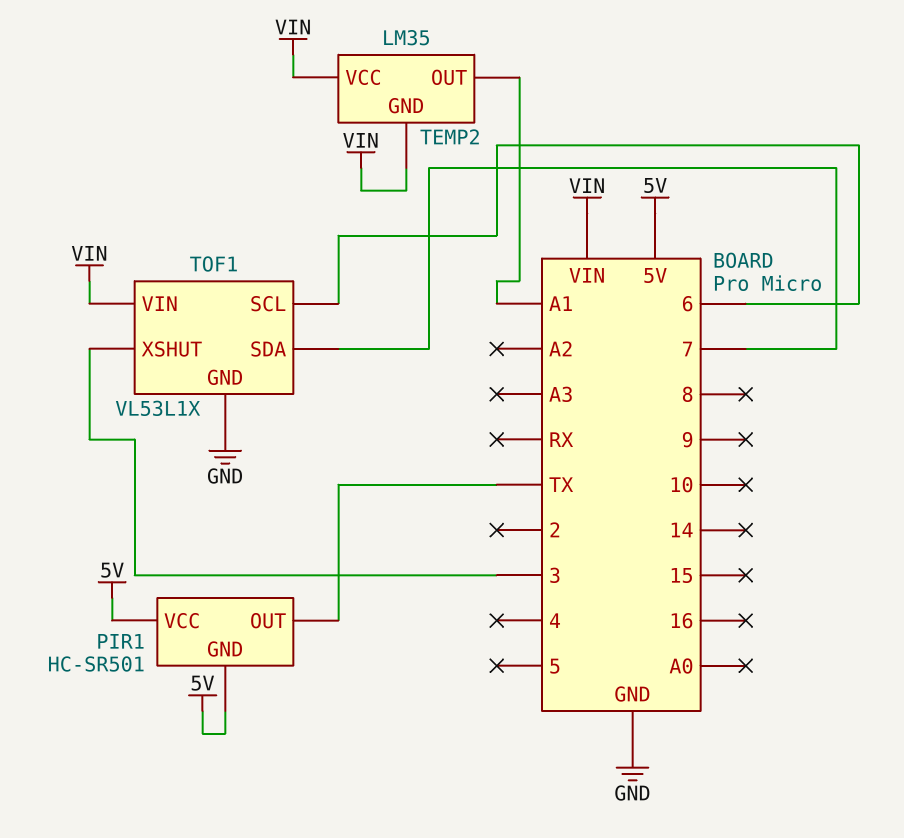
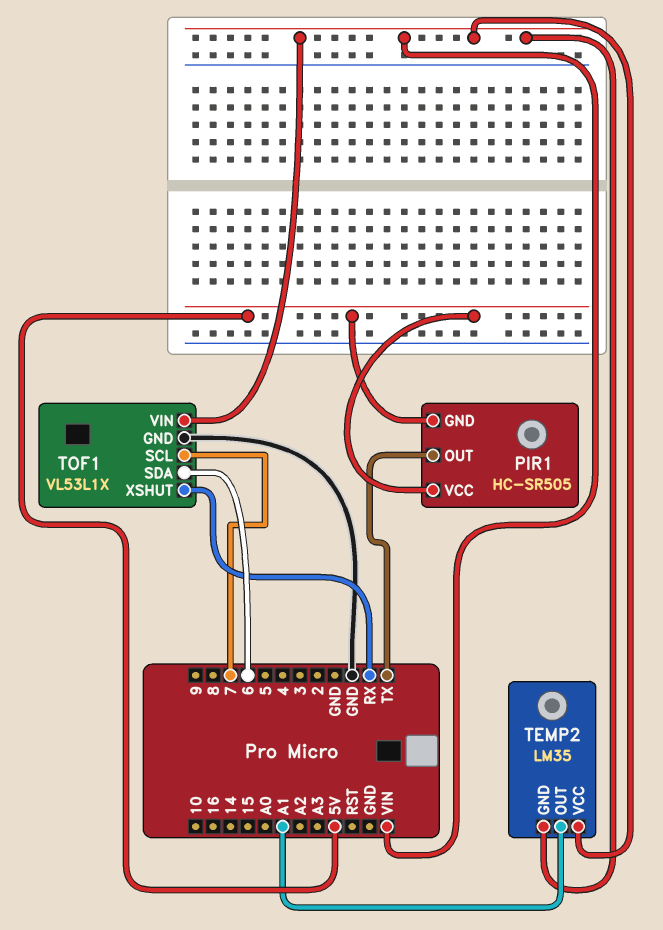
PIR1: HC-SR501 -> HC-SR505
TOF1 pin SCL: 6 -> 7
TOF1 pin SDA: 7 -> 6
TOF1 pin XSHUT: 3 -> RX

